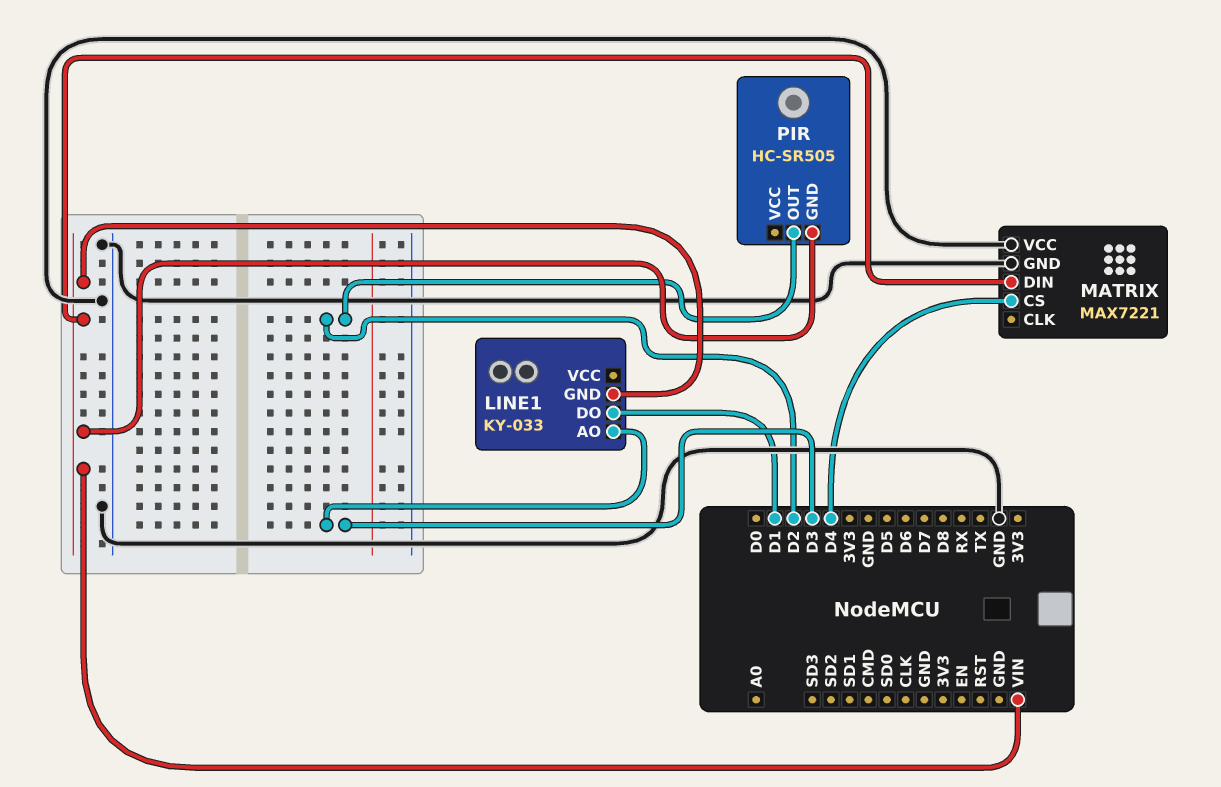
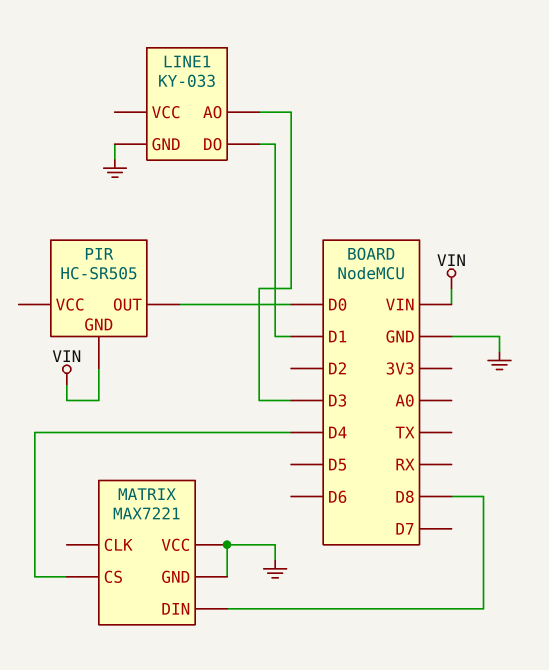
LINE1 pin GND: VIN -> GND
MATRIX pin DIN: VIN -> D8
PIR pin OUT: D2 -> D0

